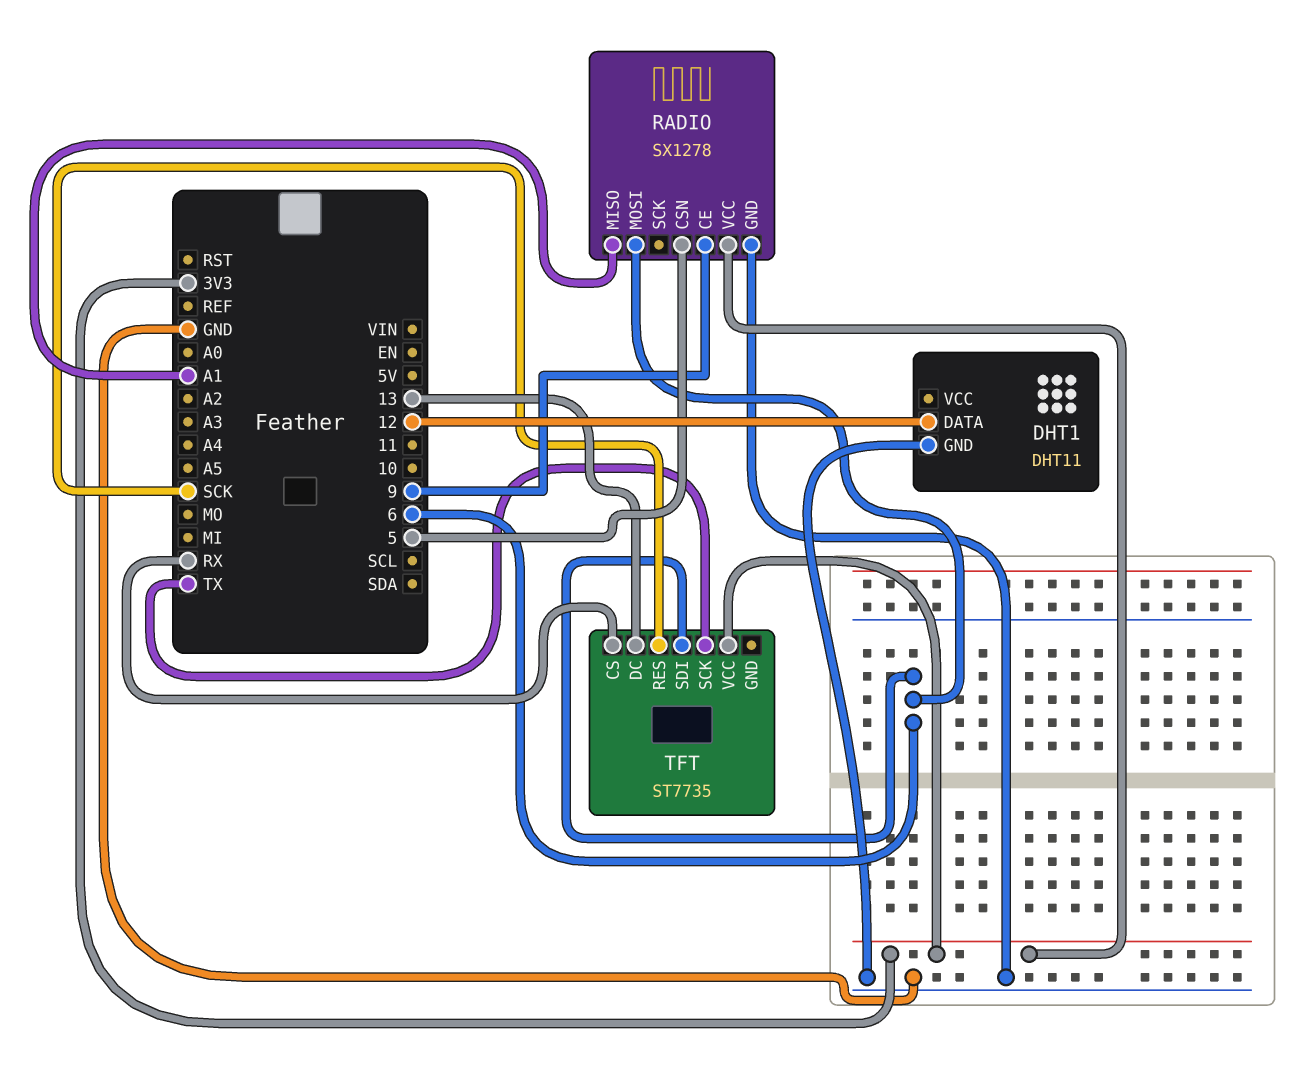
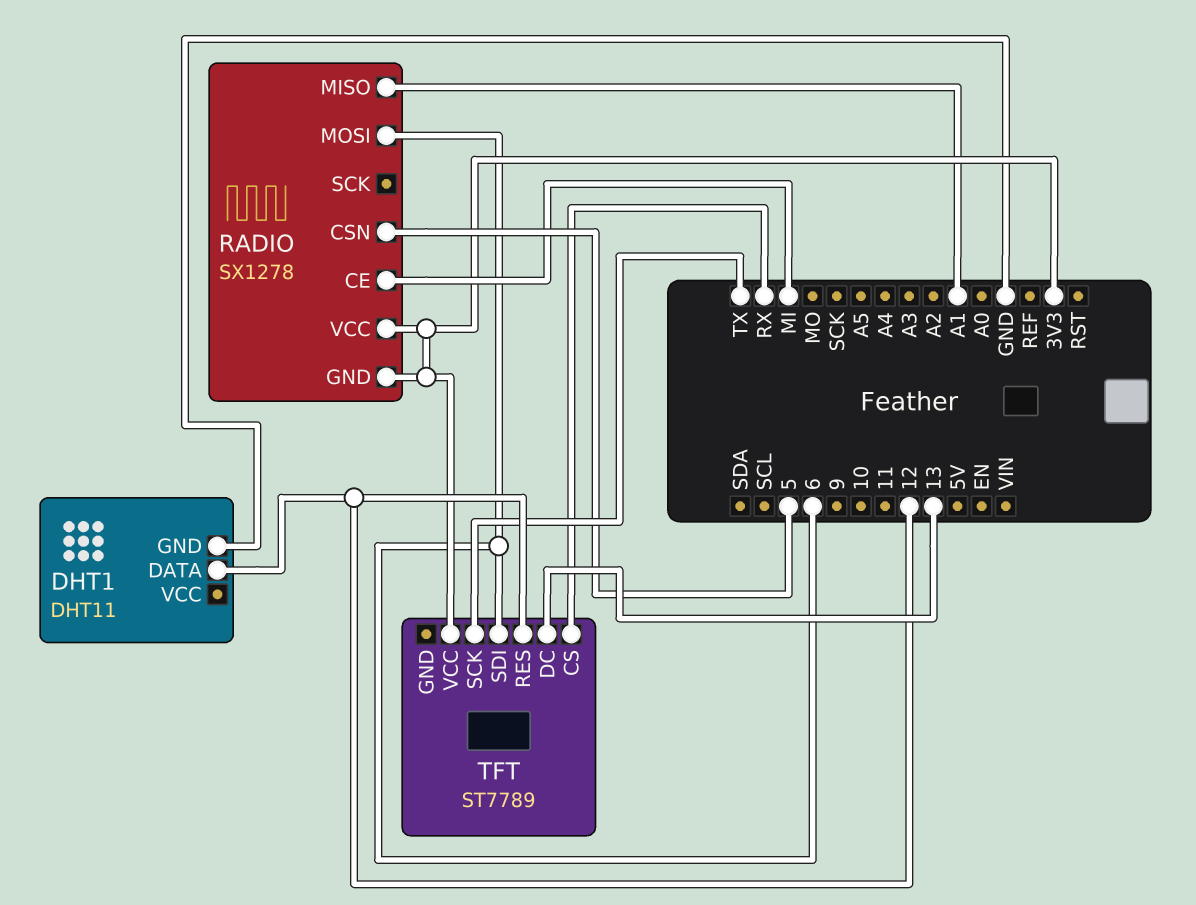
RADIO pin CE: 9 -> MI
RADIO pin GND: GND -> 3V3
TFT: ST7735 -> ST7789
TFT pin RES: SCK -> 12

